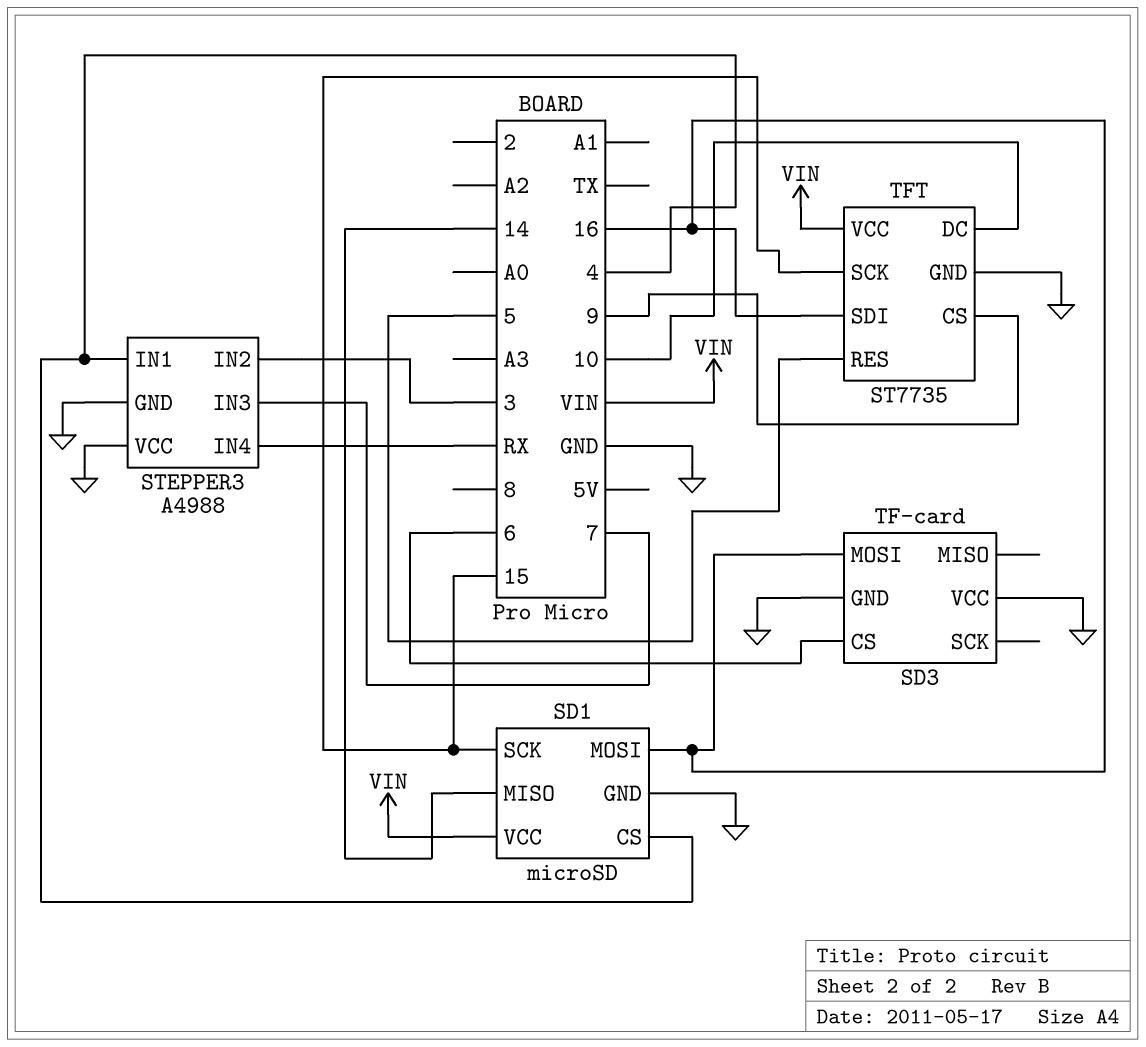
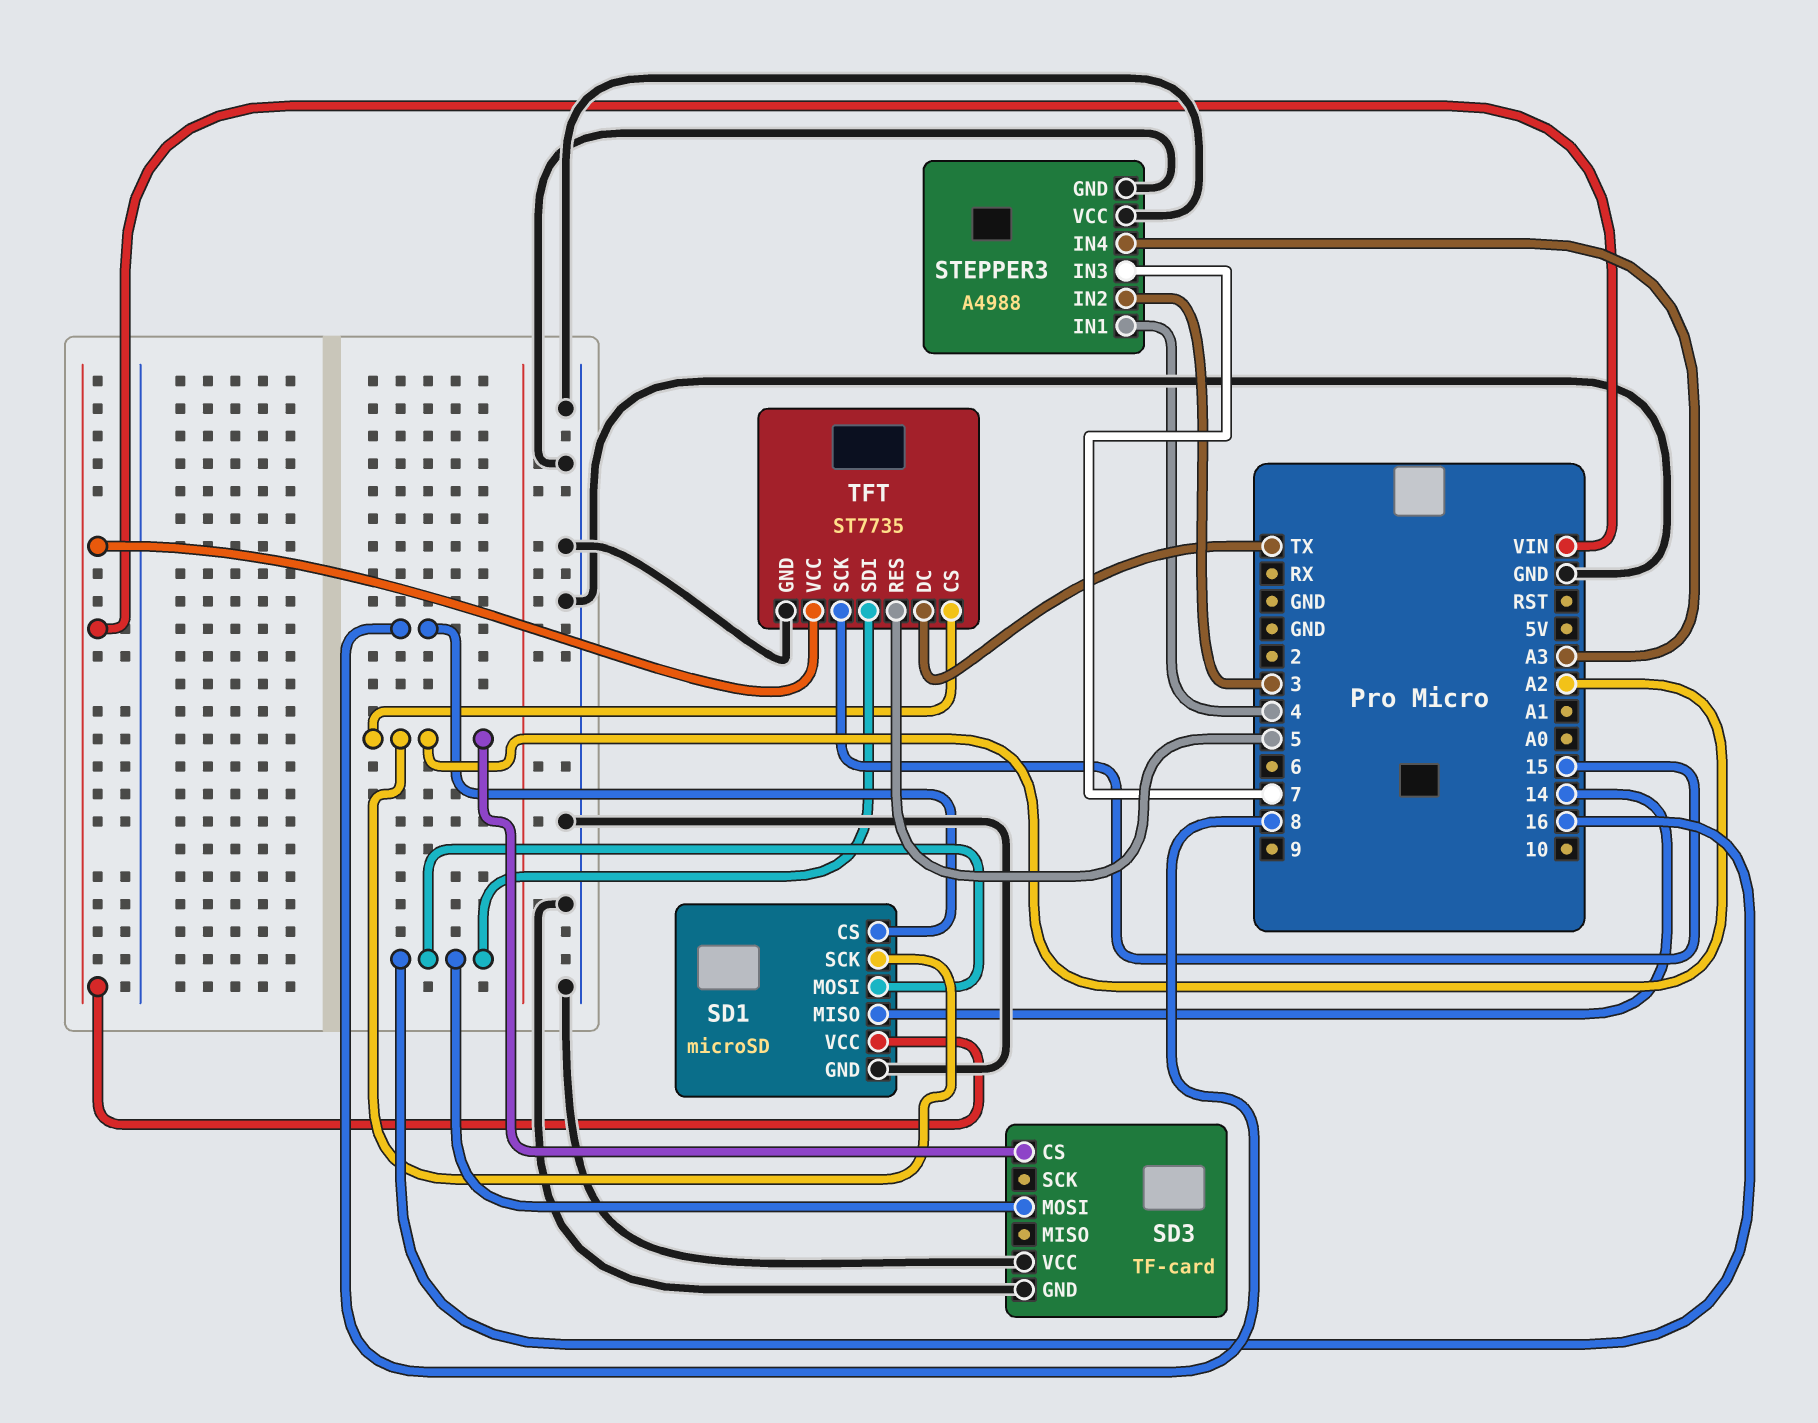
SD1 pin CS: 4 -> 8
SD1 pin SCK: 15 -> A2
SD3 pin CS: 6 -> A2
STEPPER3 pin IN4: RX -> A3
TFT pin CS: 9 -> A2
TFT pin DC: 10 -> TX

